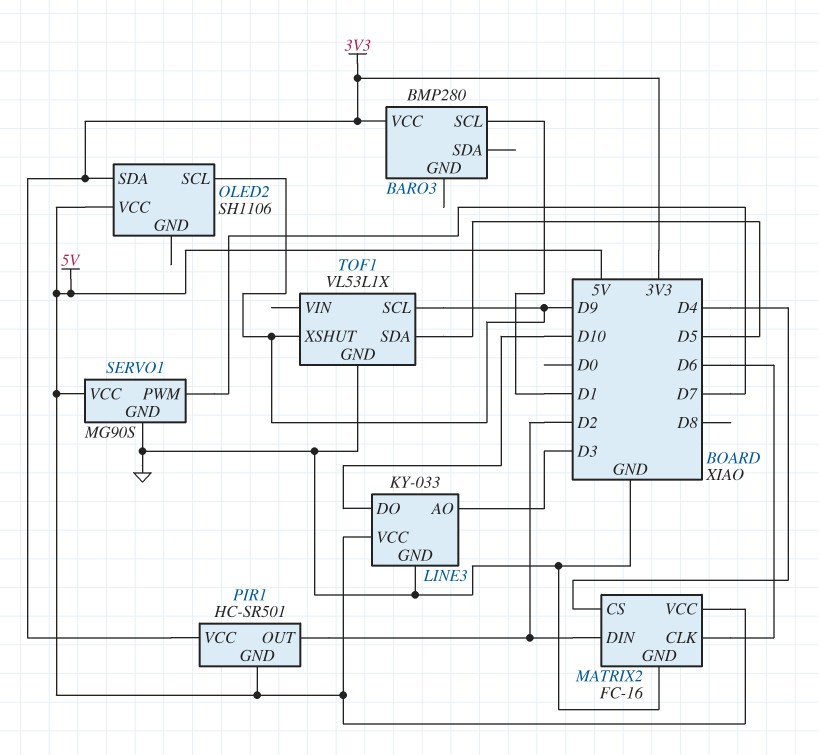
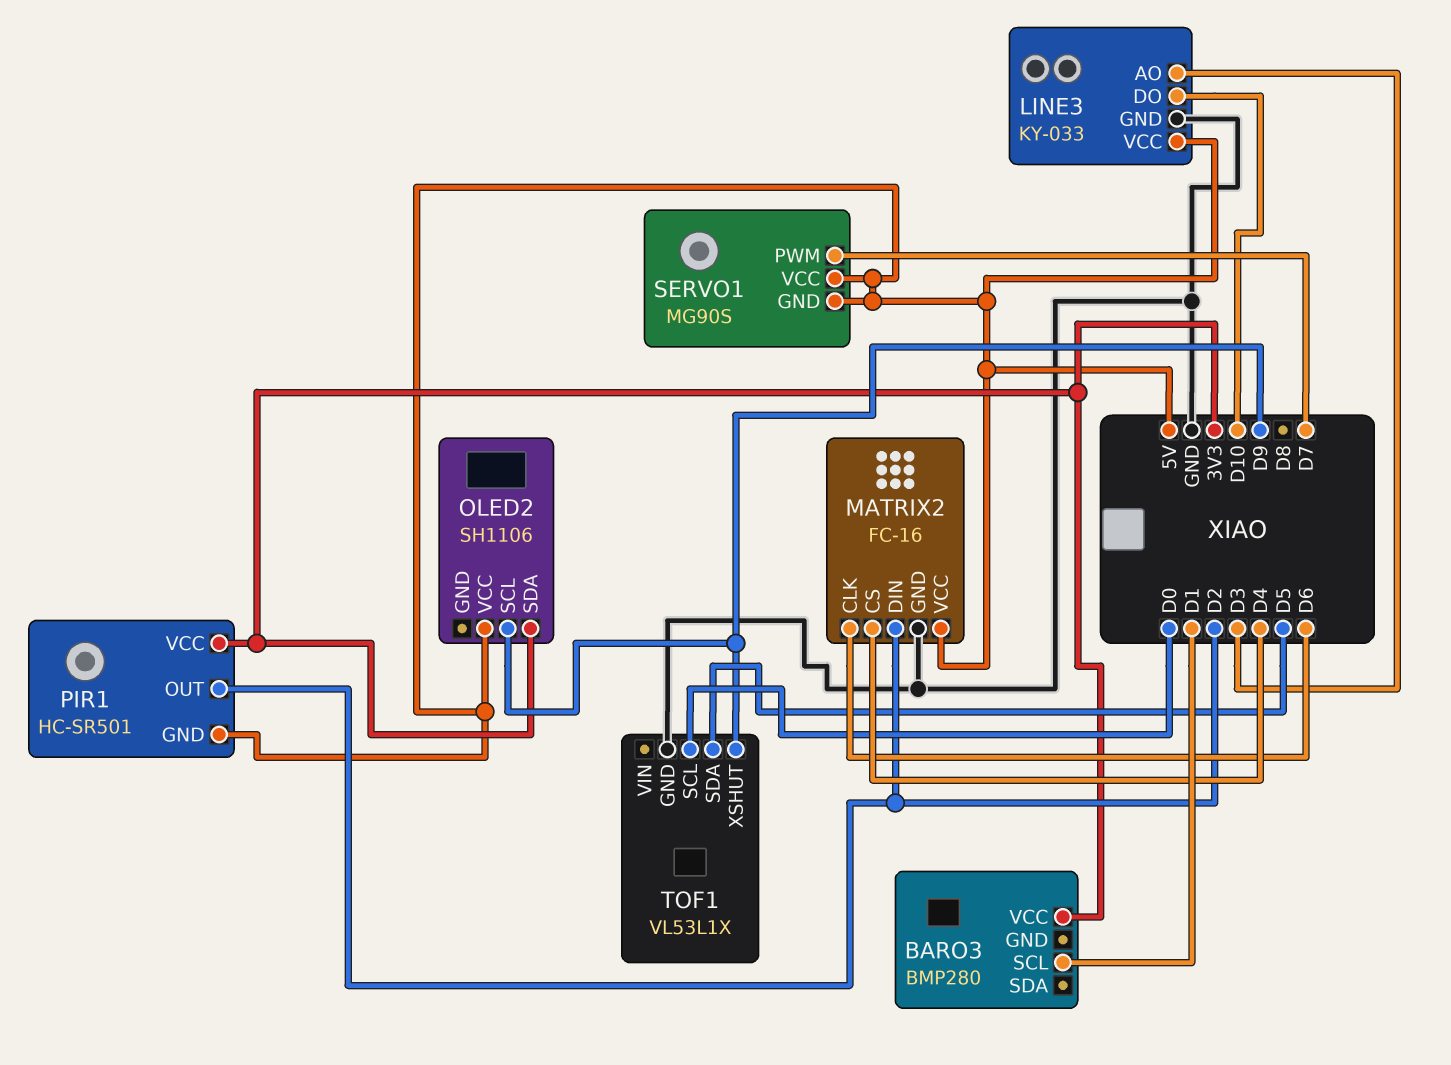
SERVO1 pin GND: GND -> 5V
TOF1 pin SCL: D9 -> D0

